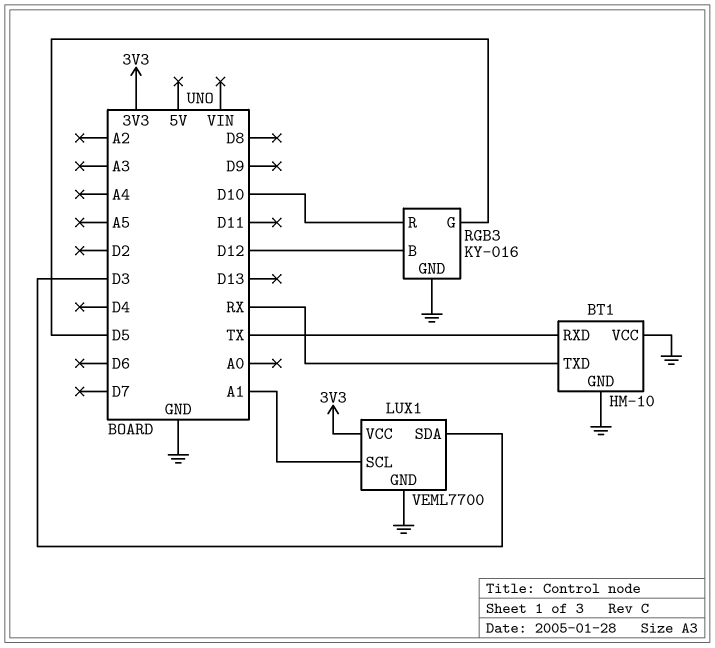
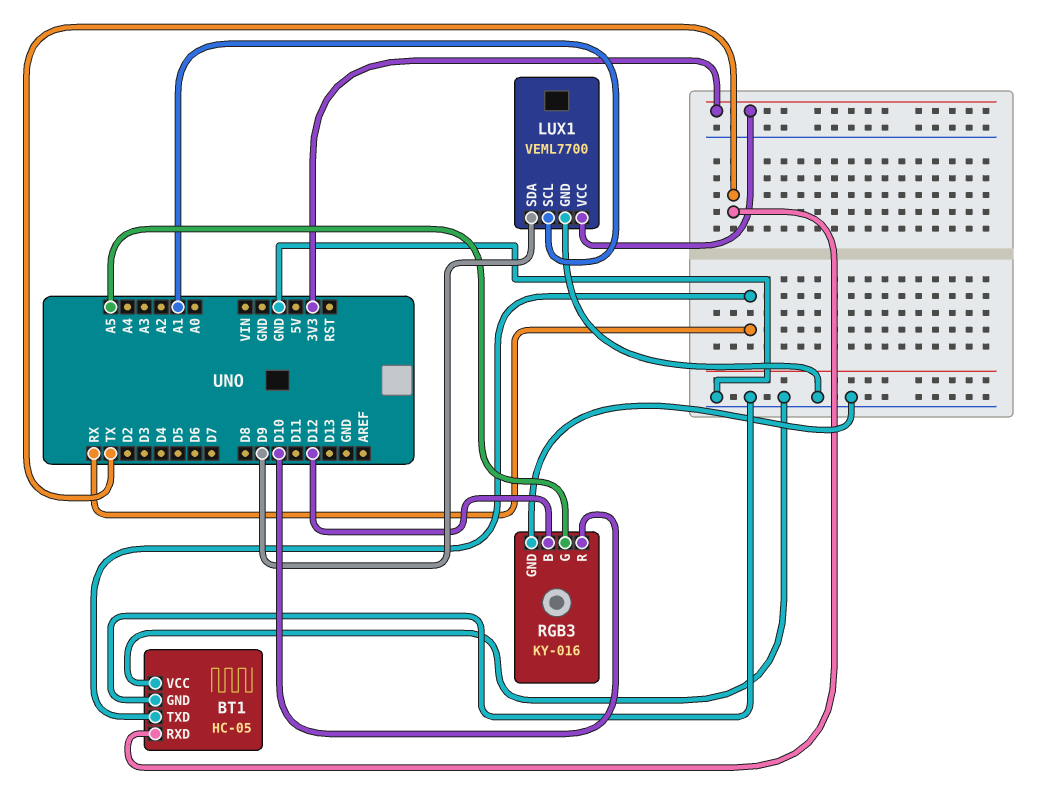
BT1: HM-10 -> HC-05
LUX1 pin SDA: D3 -> D9
RGB3 pin G: D5 -> A5

